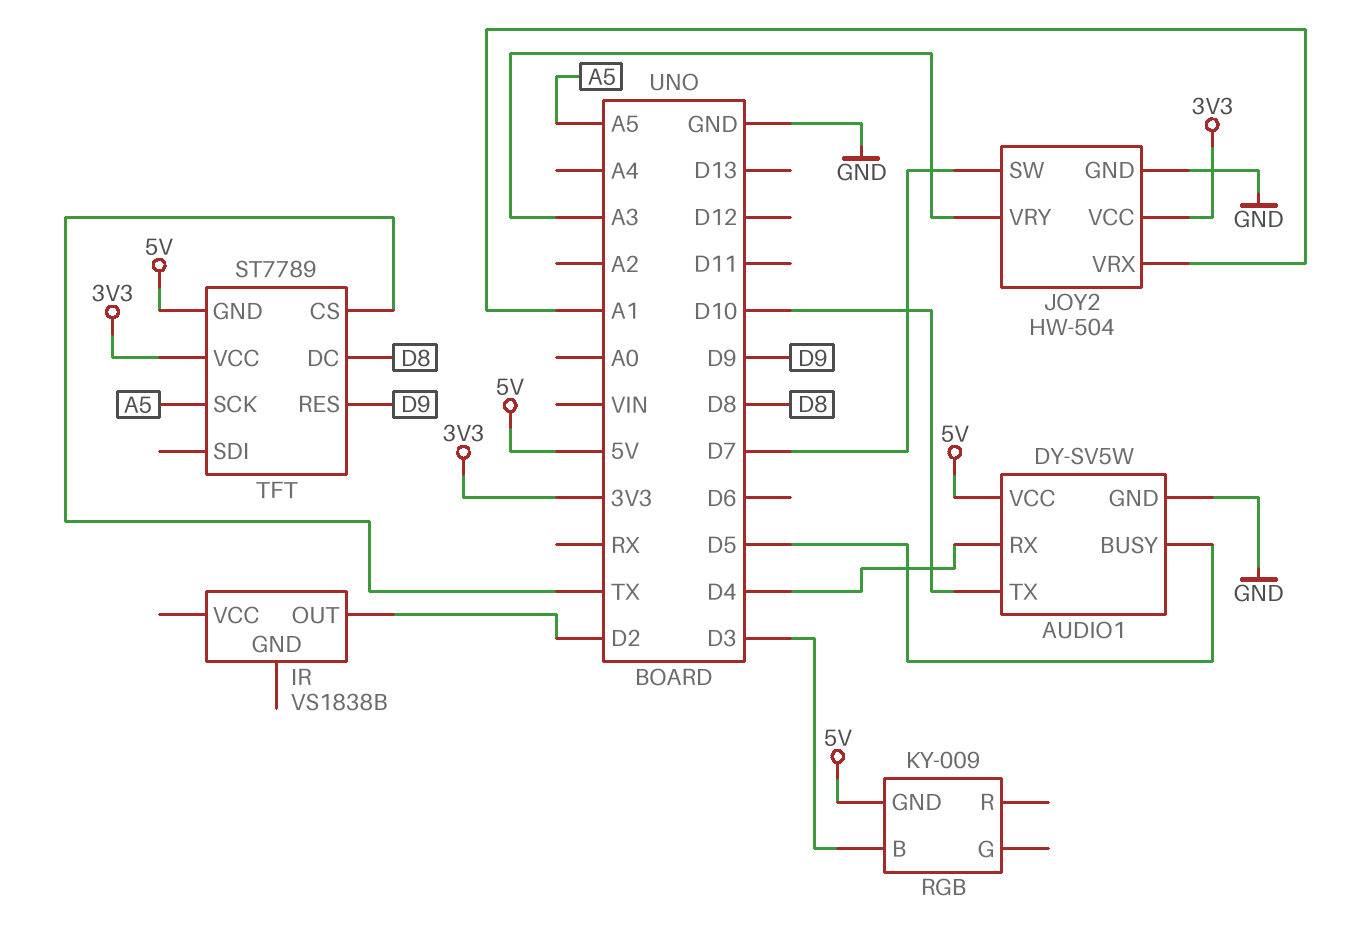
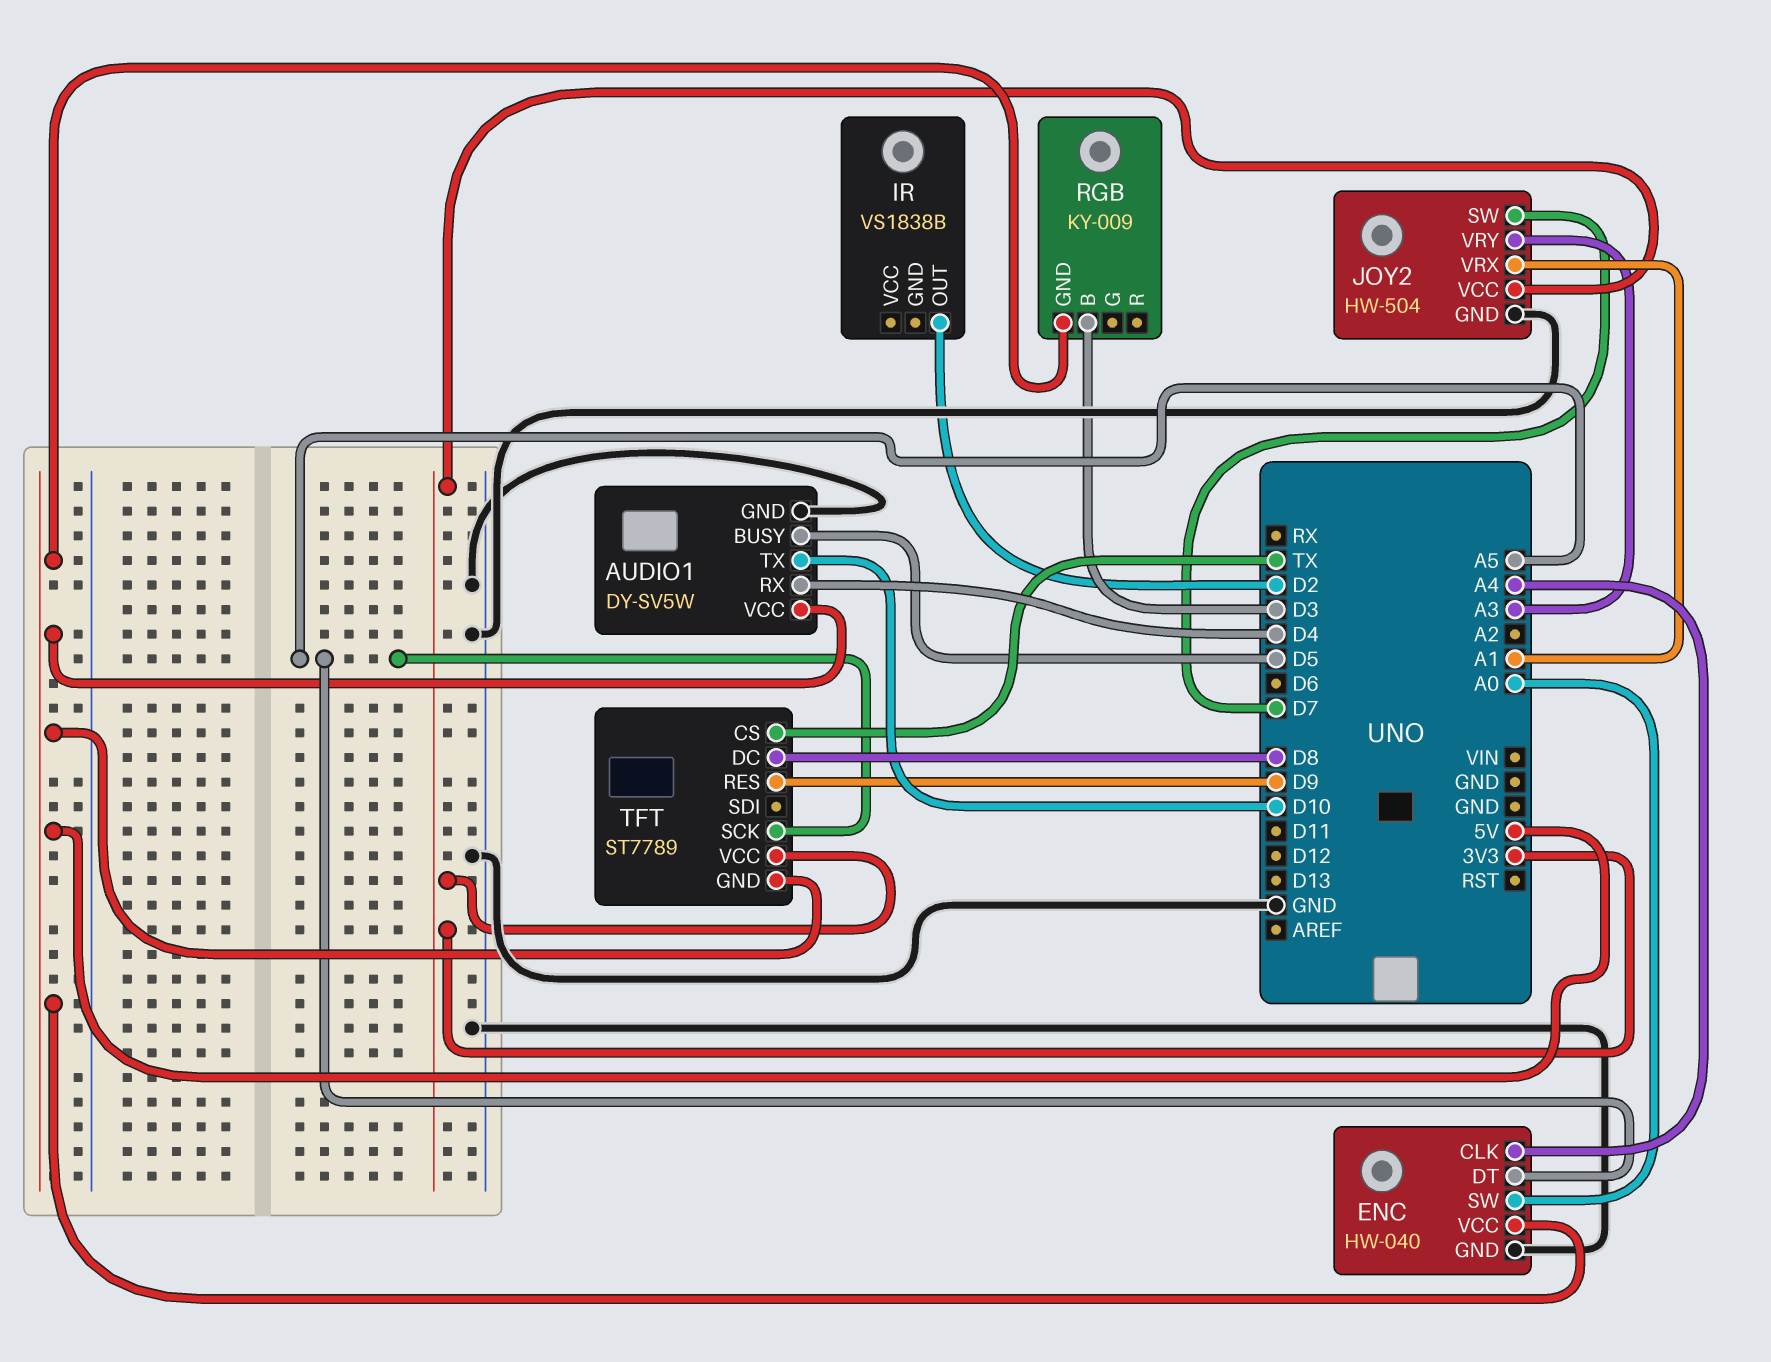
ENC: none -> HW-040
ENC pin CLK: none -> A4
ENC pin DT: none -> A5
ENC pin GND: none -> GND
ENC pin SW: none -> A0
ENC pin VCC: none -> 5V

